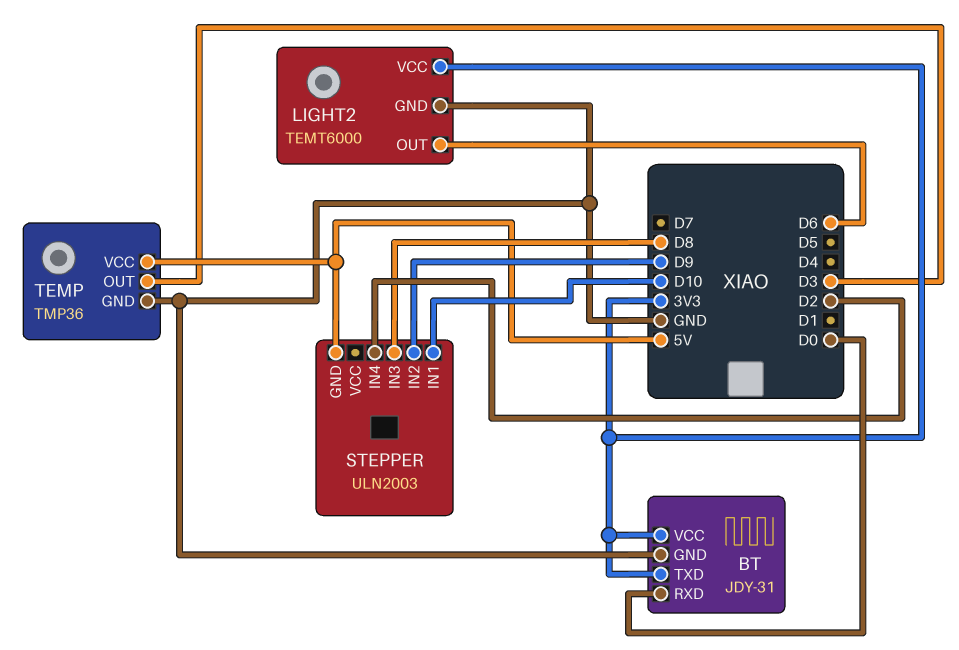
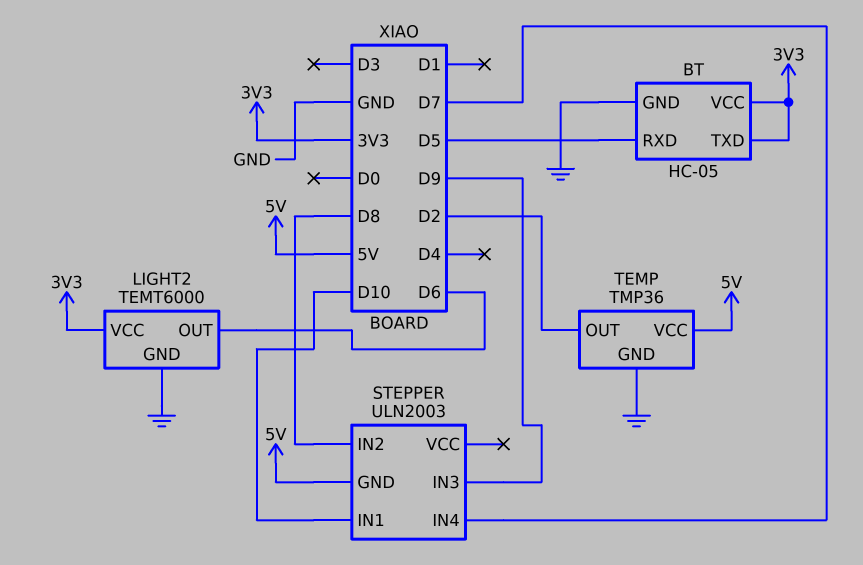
BT: JDY-31 -> HC-05
BT pin RXD: D0 -> D5
STEPPER pin IN2: D9 -> D8
STEPPER pin IN3: D8 -> D9
STEPPER pin IN4: D2 -> D7
TEMP pin OUT: D3 -> D2

